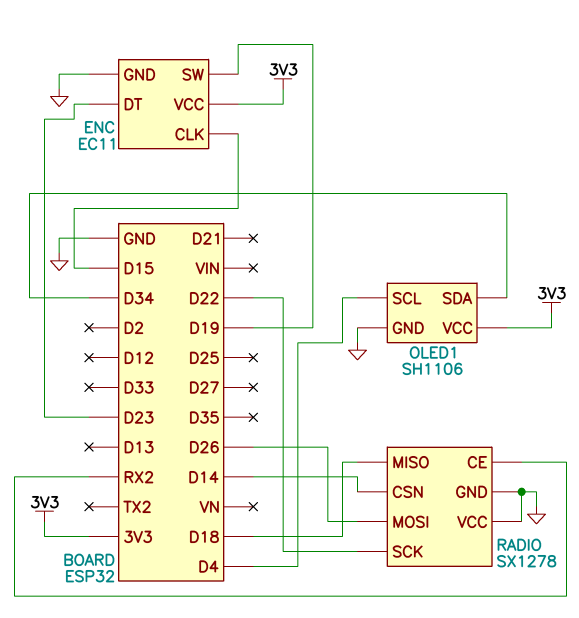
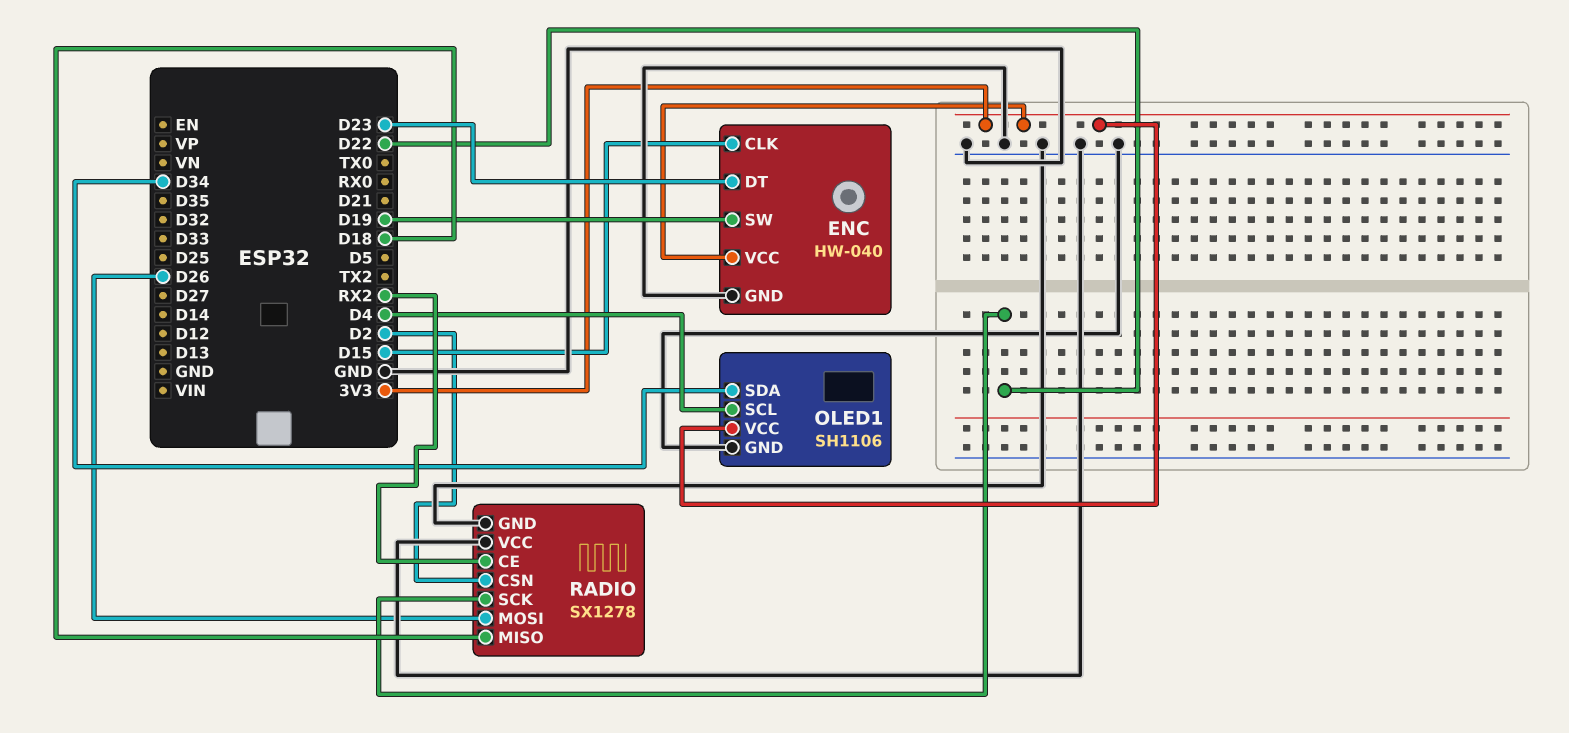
ENC: EC11 -> HW-040
RADIO pin CSN: D14 -> D2

